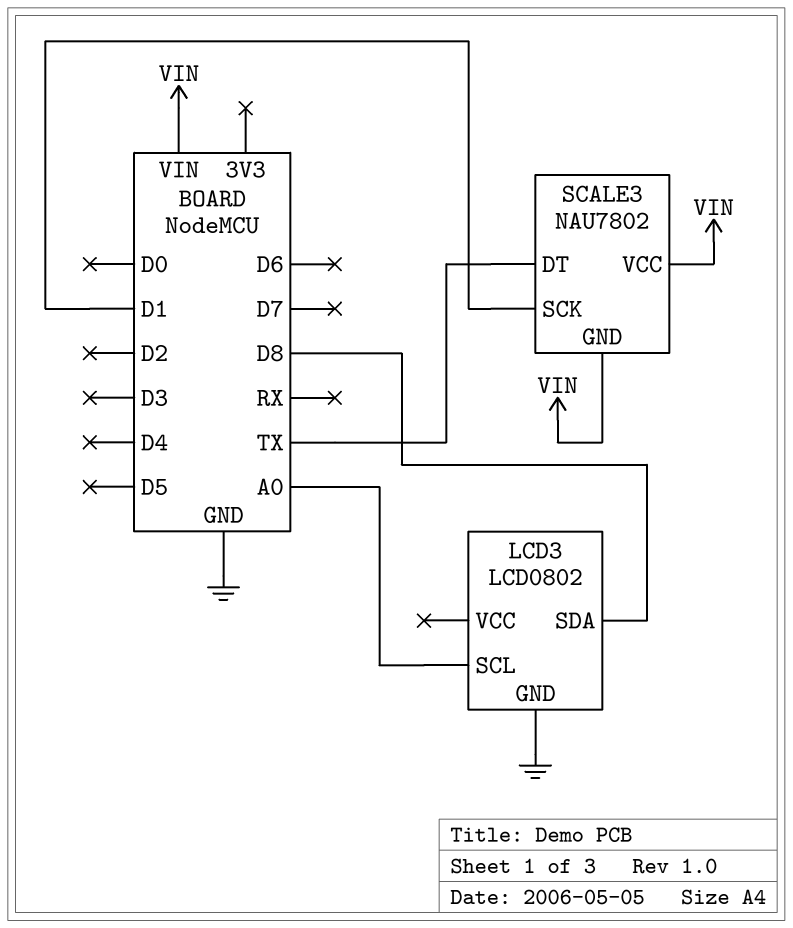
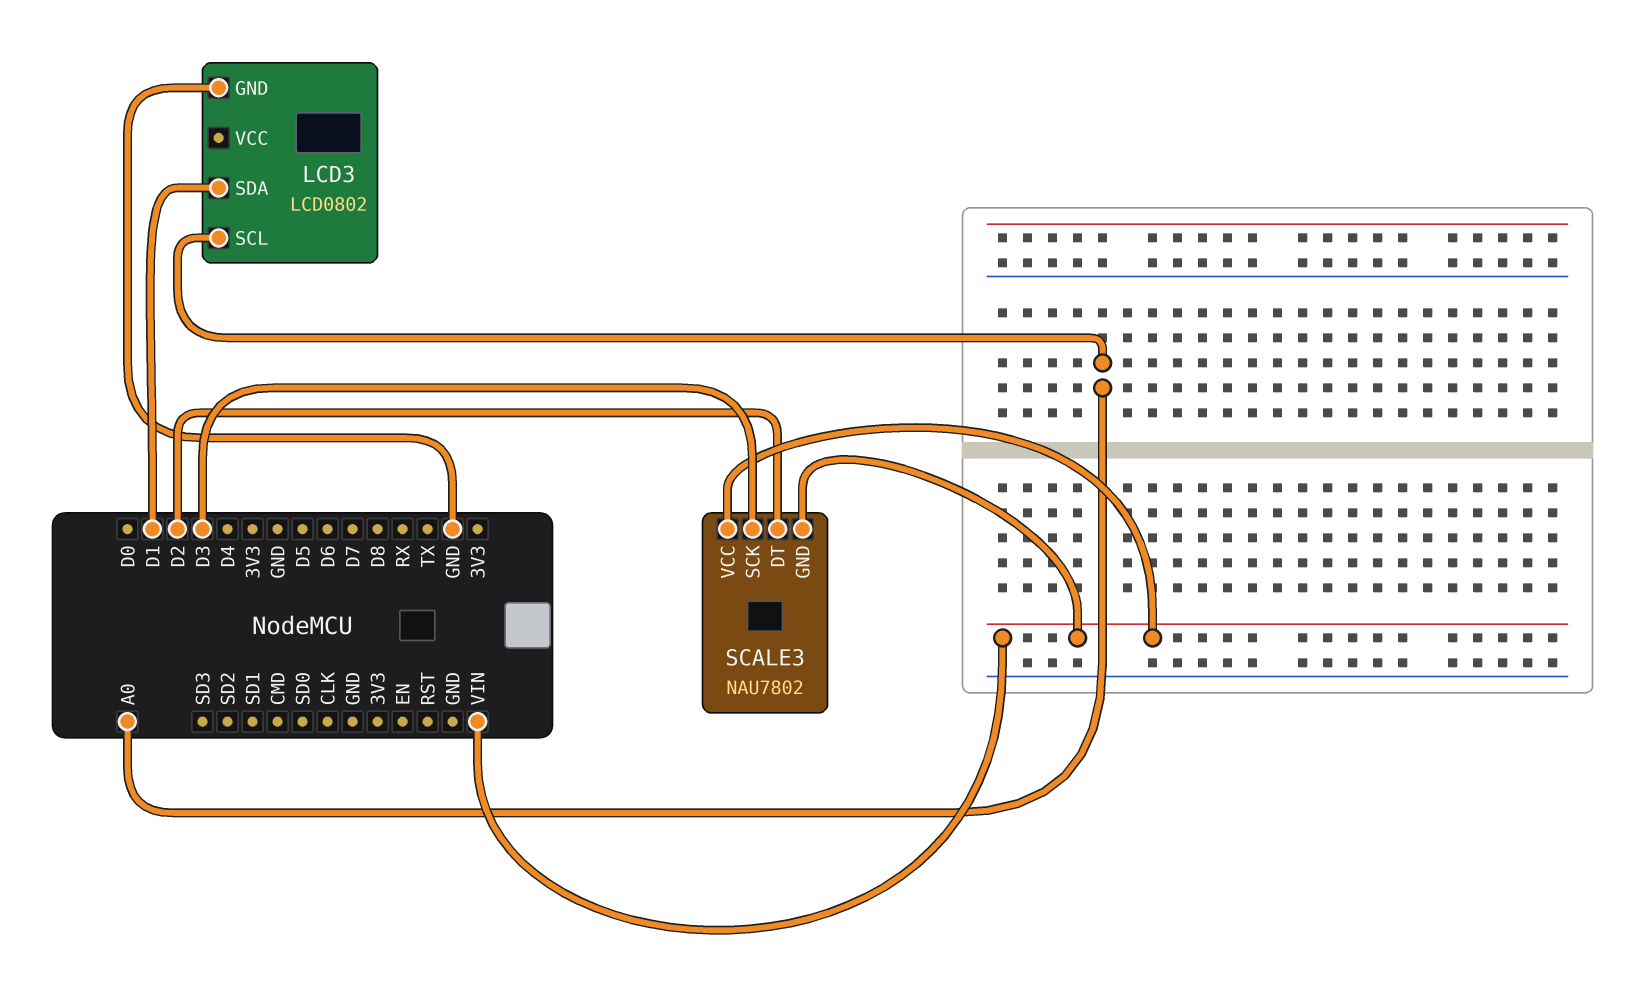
LCD3 pin SDA: D8 -> D1
SCALE3 pin DT: TX -> D2
SCALE3 pin SCK: D1 -> D3

